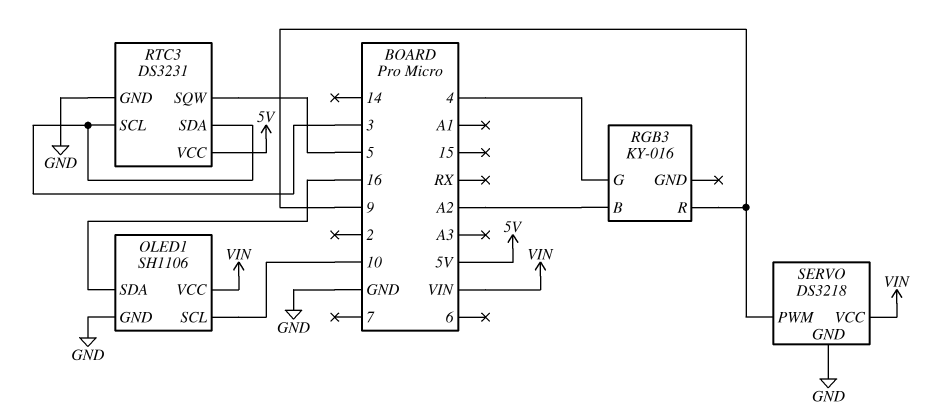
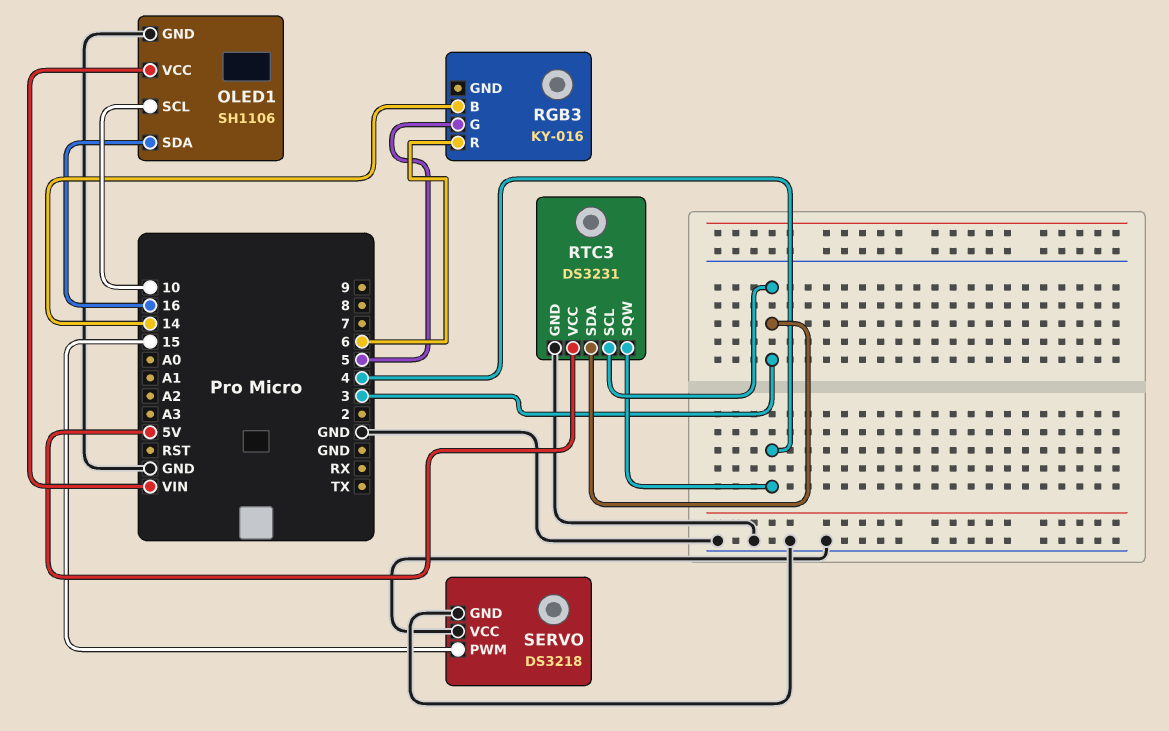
RGB3 pin B: A2 -> 14
RGB3 pin G: 4 -> 5
RGB3 pin R: 9 -> 6
RTC3 pin SQW: 5 -> 4
SERVO pin PWM: 9 -> 15
SERVO pin VCC: VIN -> GND

